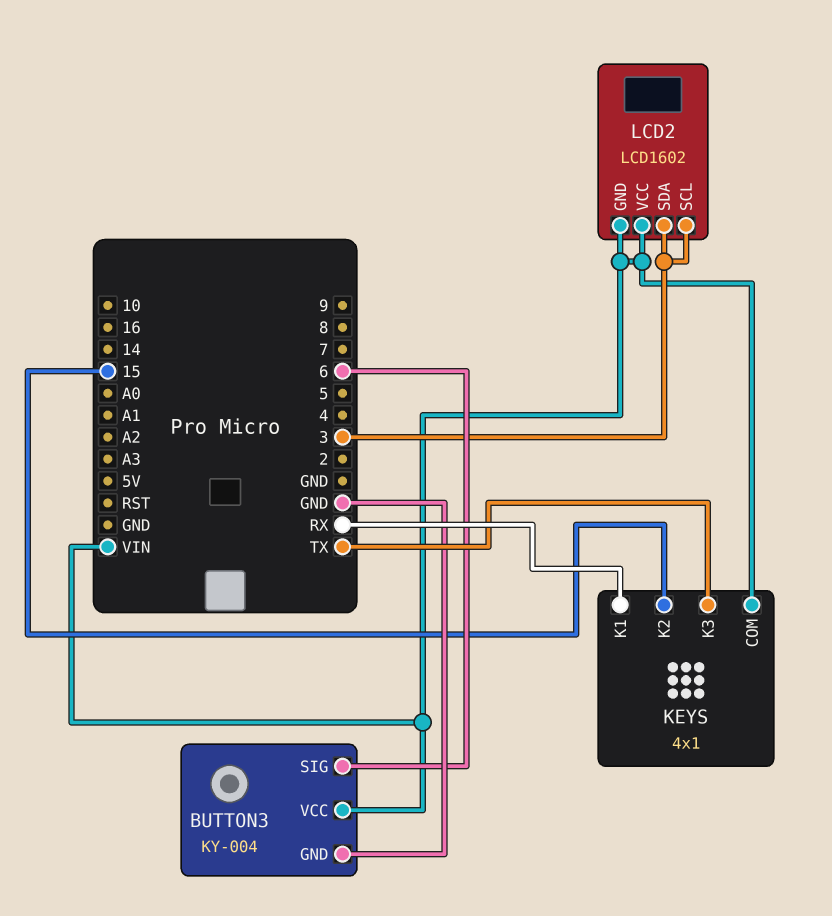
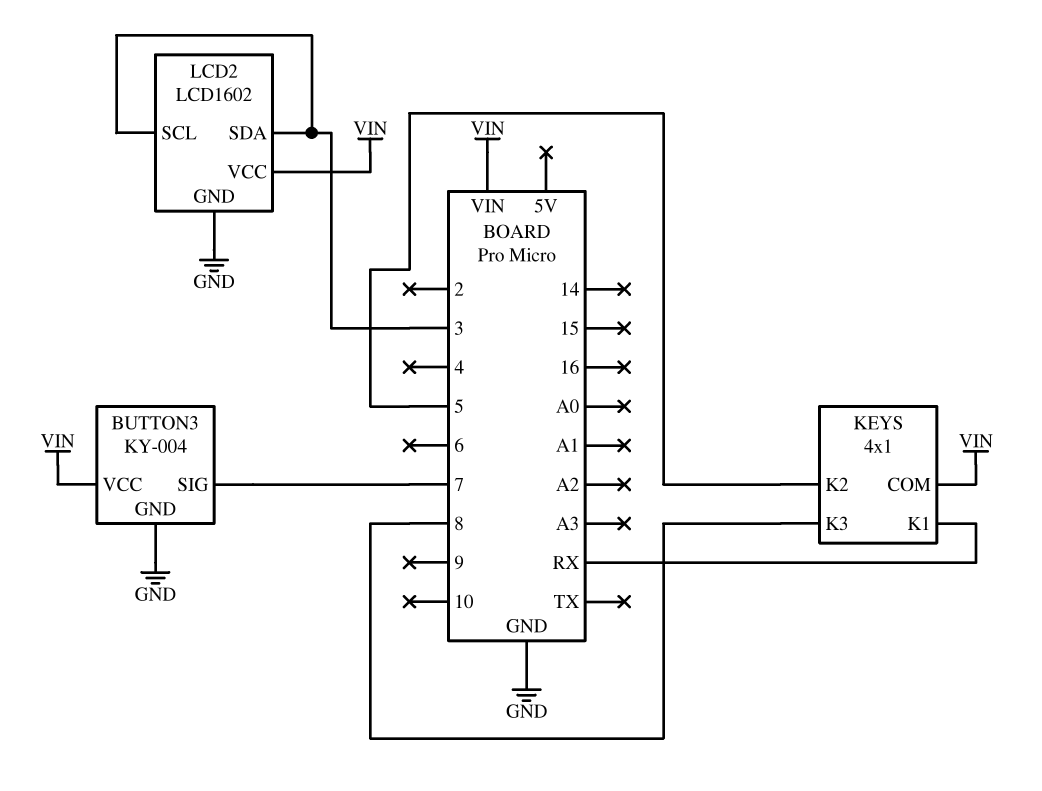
BUTTON3 pin SIG: 6 -> 7
KEYS pin K2: 15 -> 5
KEYS pin K3: TX -> 8
LCD2 pin GND: VIN -> GND

